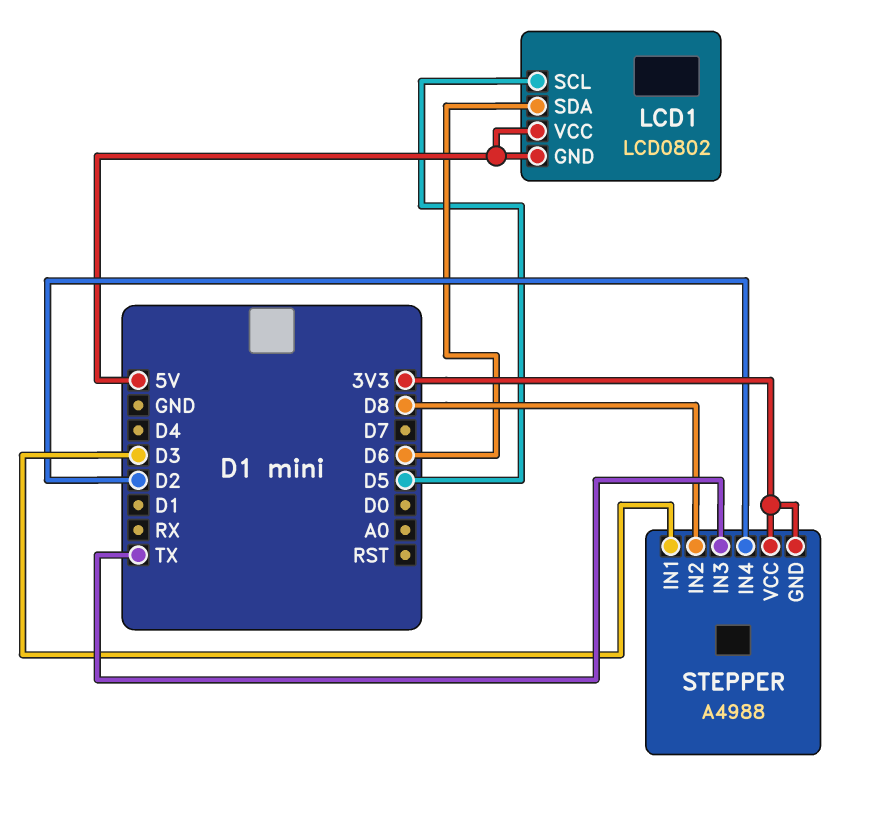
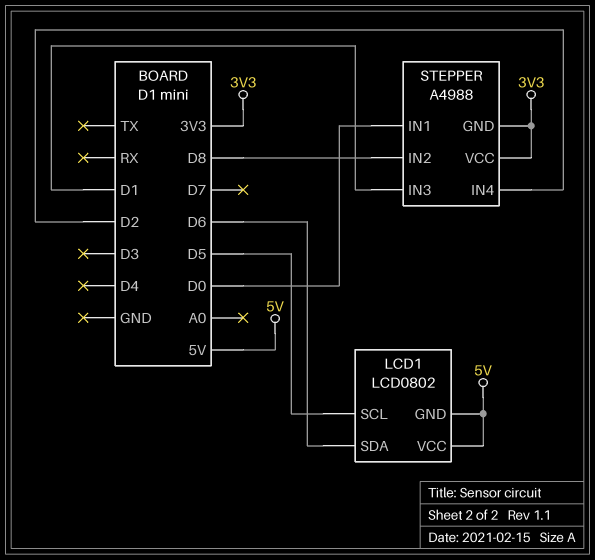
STEPPER pin IN1: D3 -> D0
STEPPER pin IN3: TX -> D1

